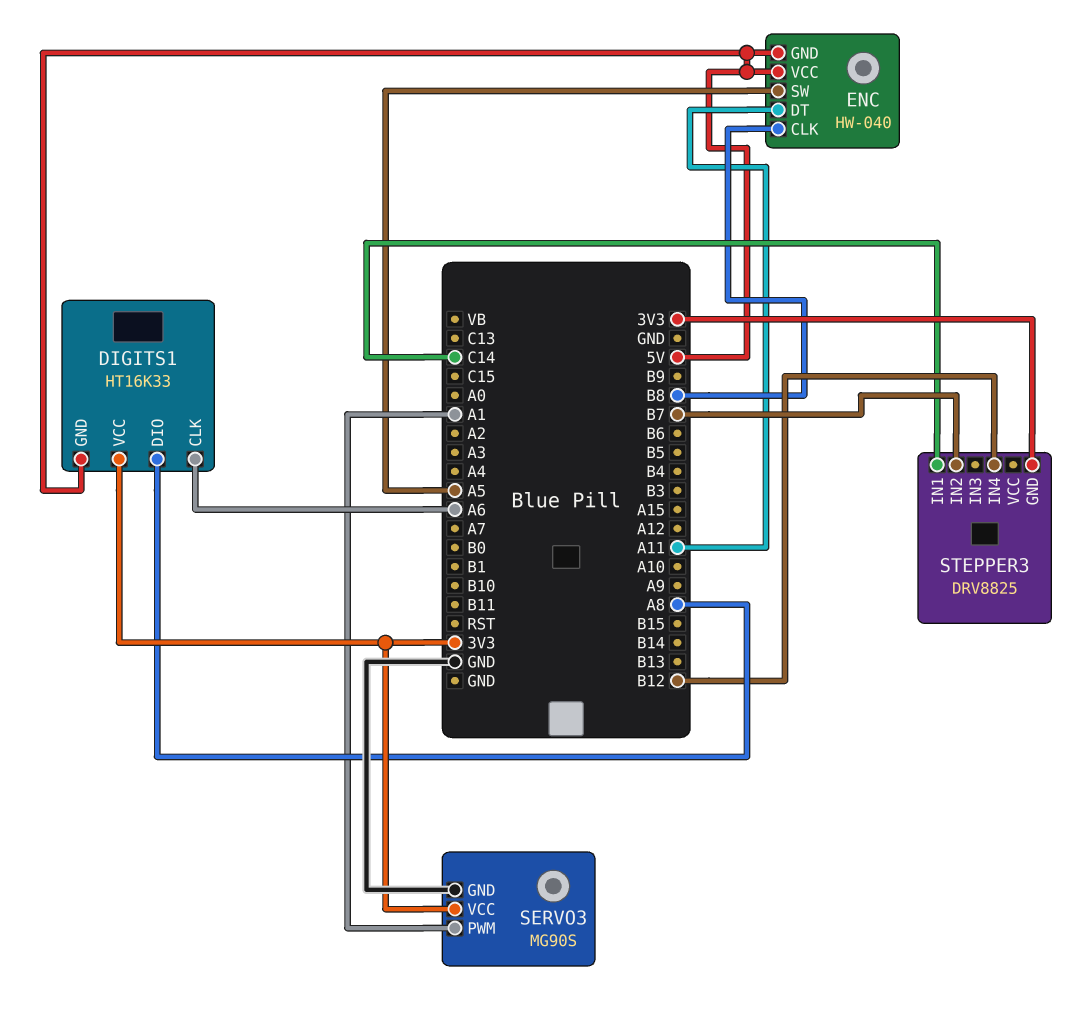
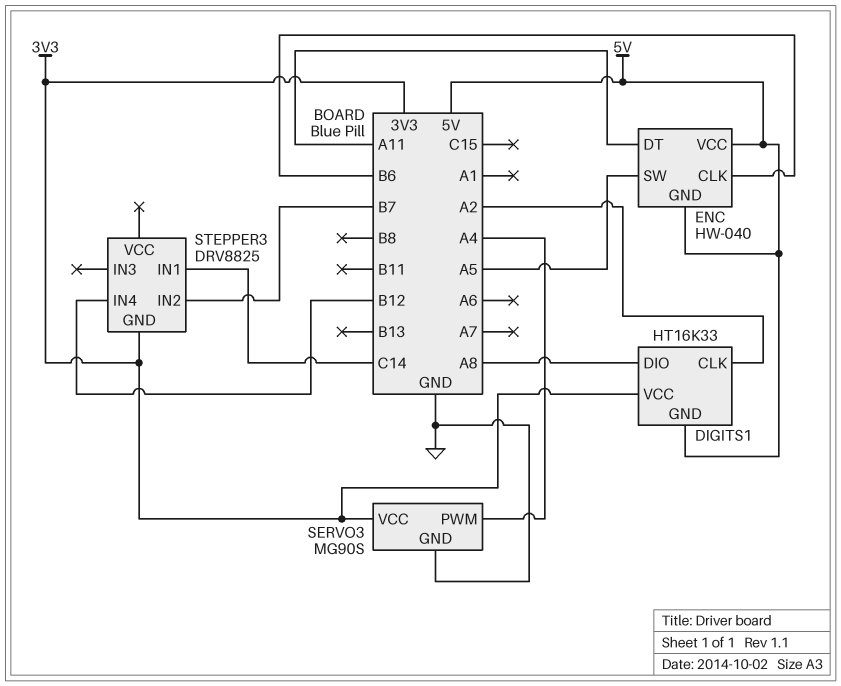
DIGITS1 pin CLK: A6 -> A2
ENC pin CLK: B8 -> B6
SERVO3 pin PWM: A1 -> A4

